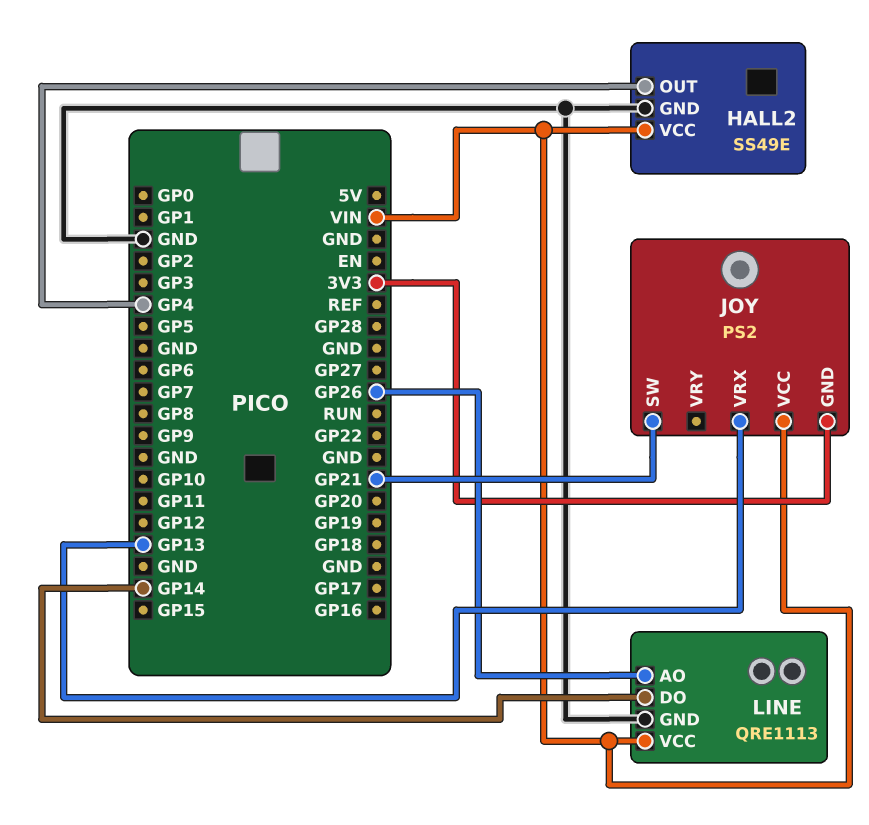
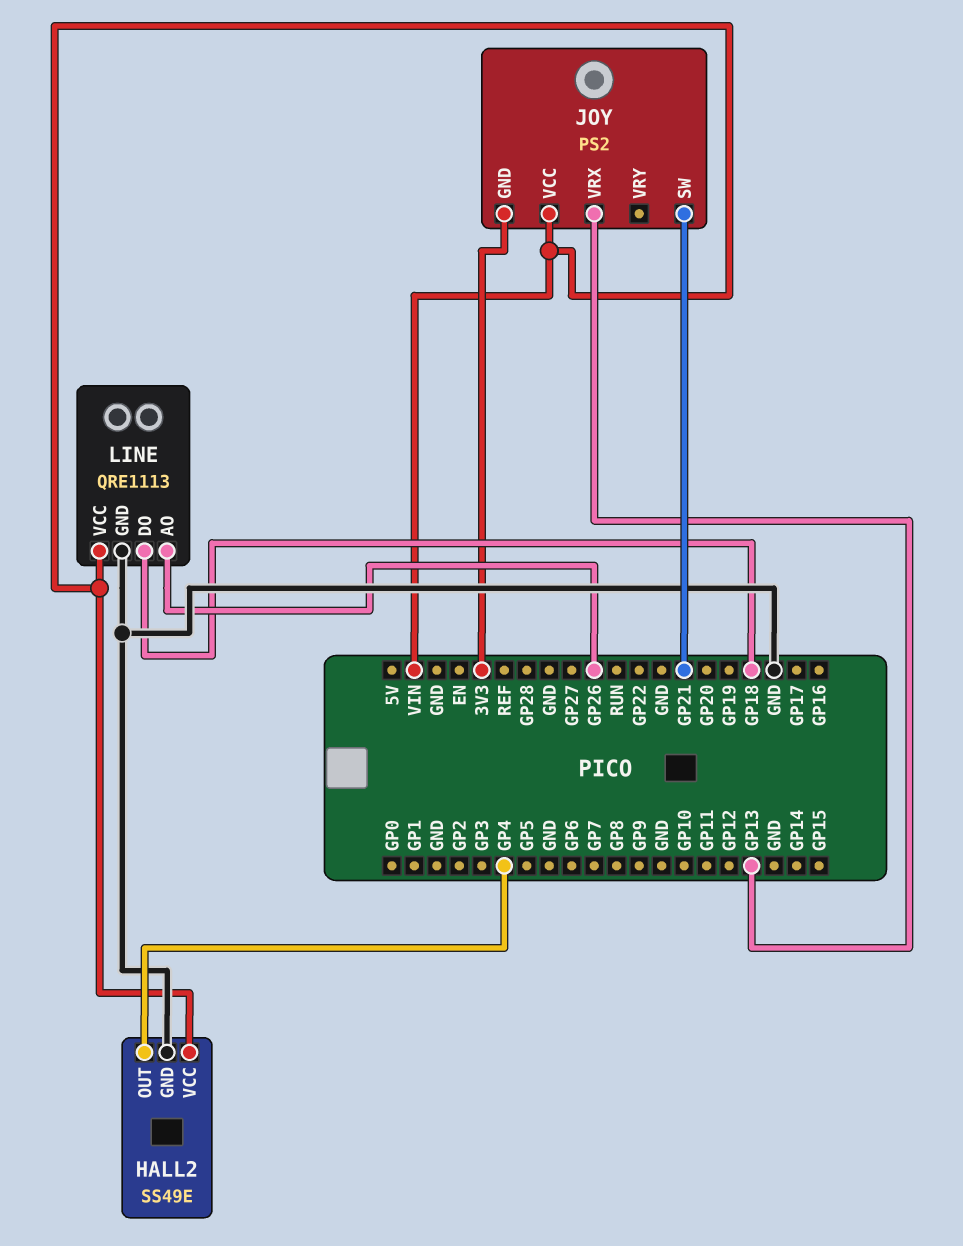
LINE pin DO: GP14 -> GP18

